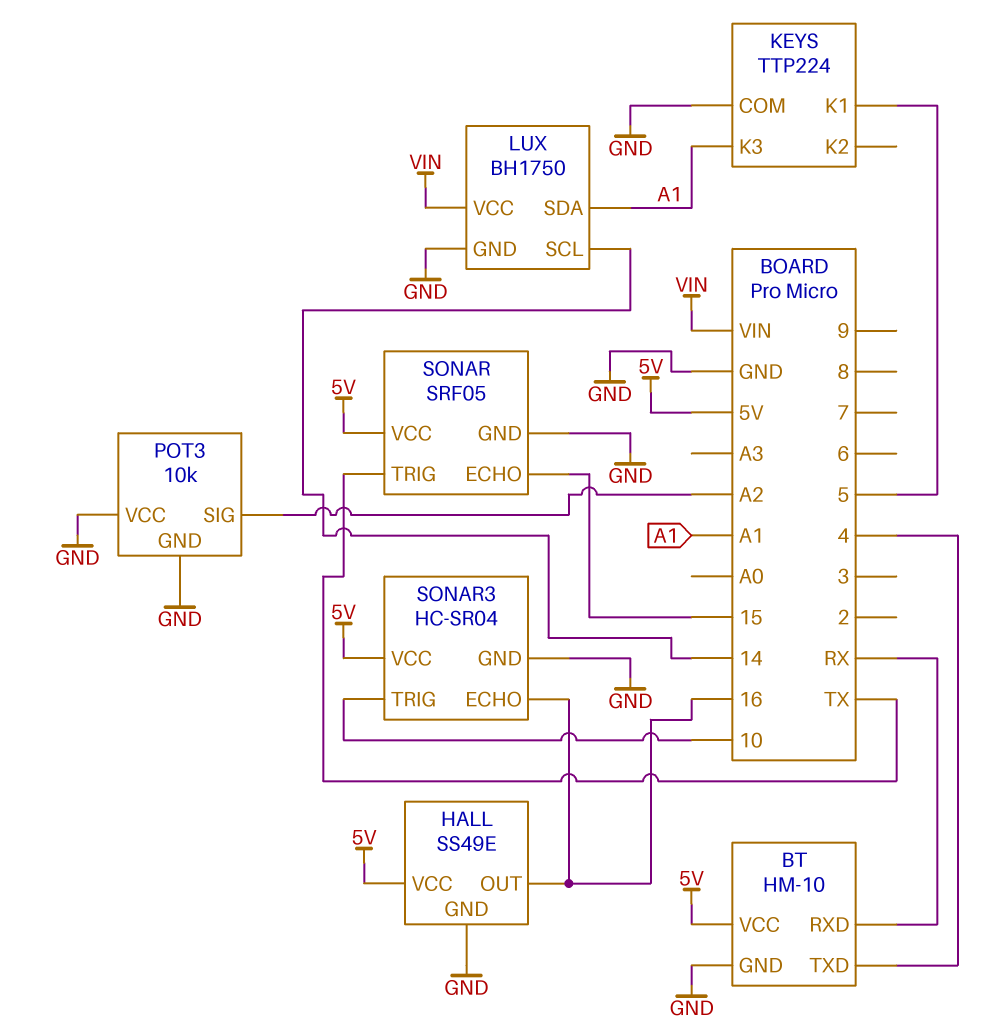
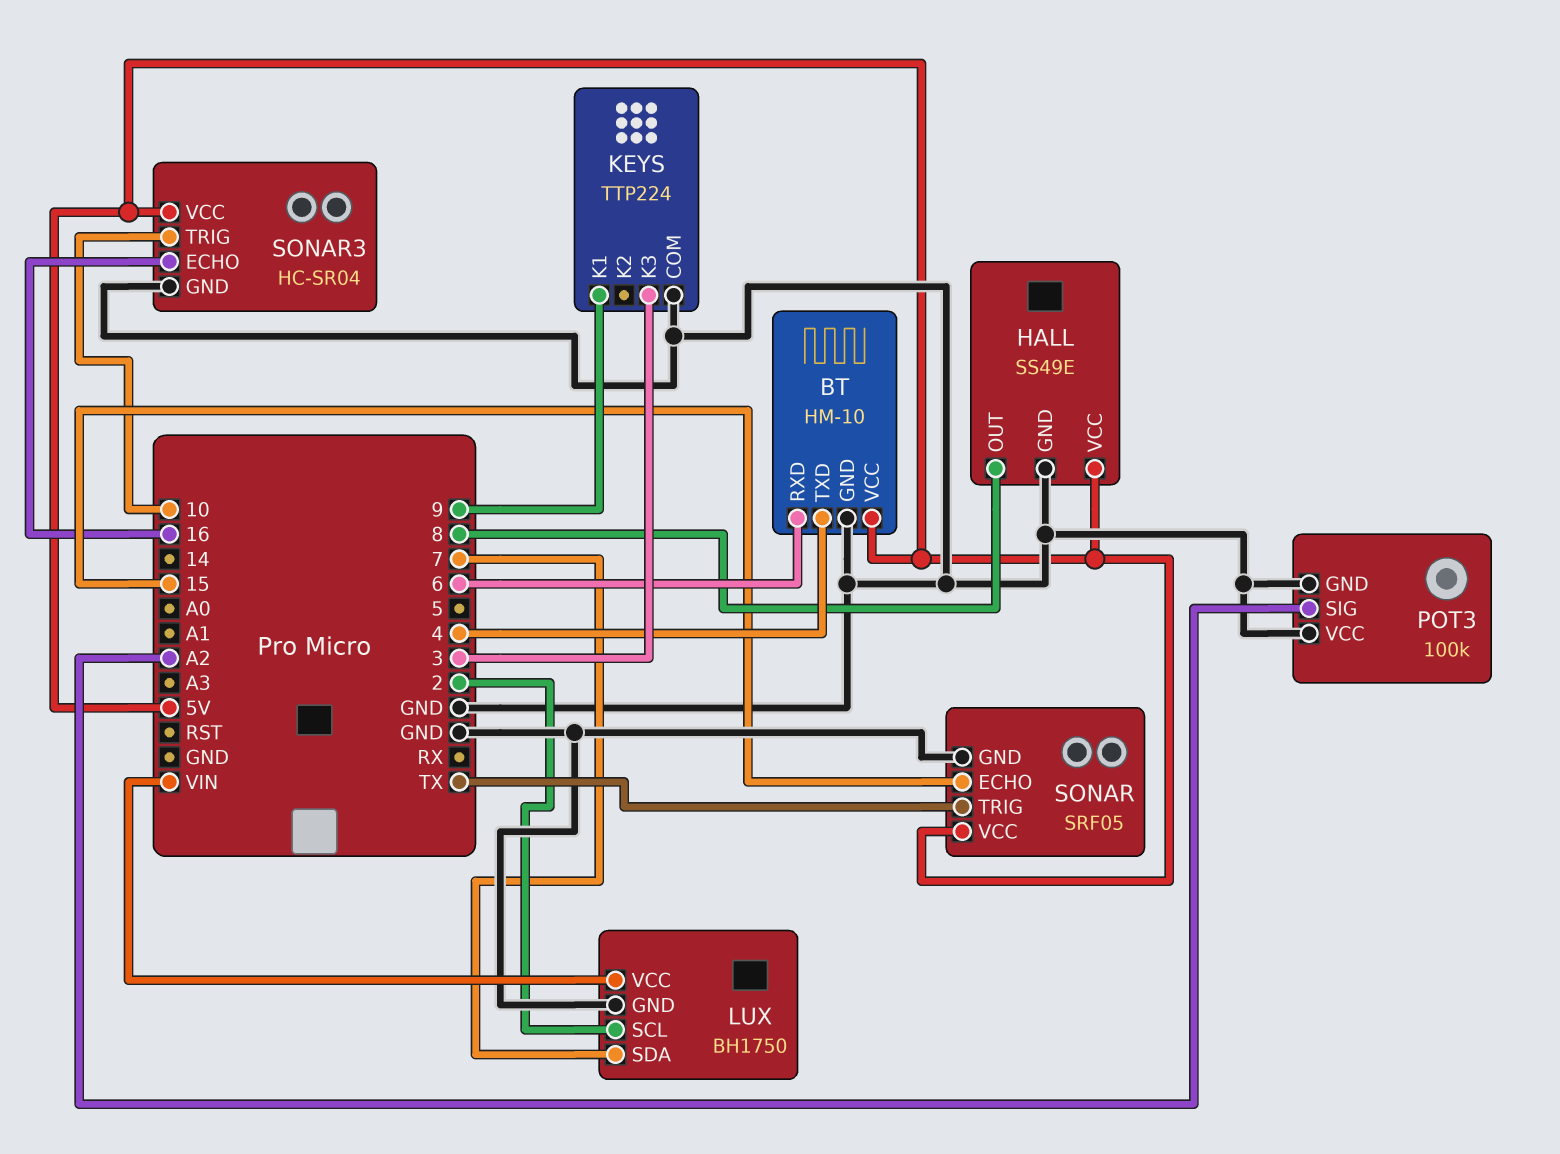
BT pin RXD: RX -> 6
HALL pin OUT: 16 -> 8
KEYS pin K1: 5 -> 9
KEYS pin K3: A1 -> 3
LUX pin SCL: 14 -> 2
LUX pin SDA: A1 -> 7
POT3: 10k -> 100k

